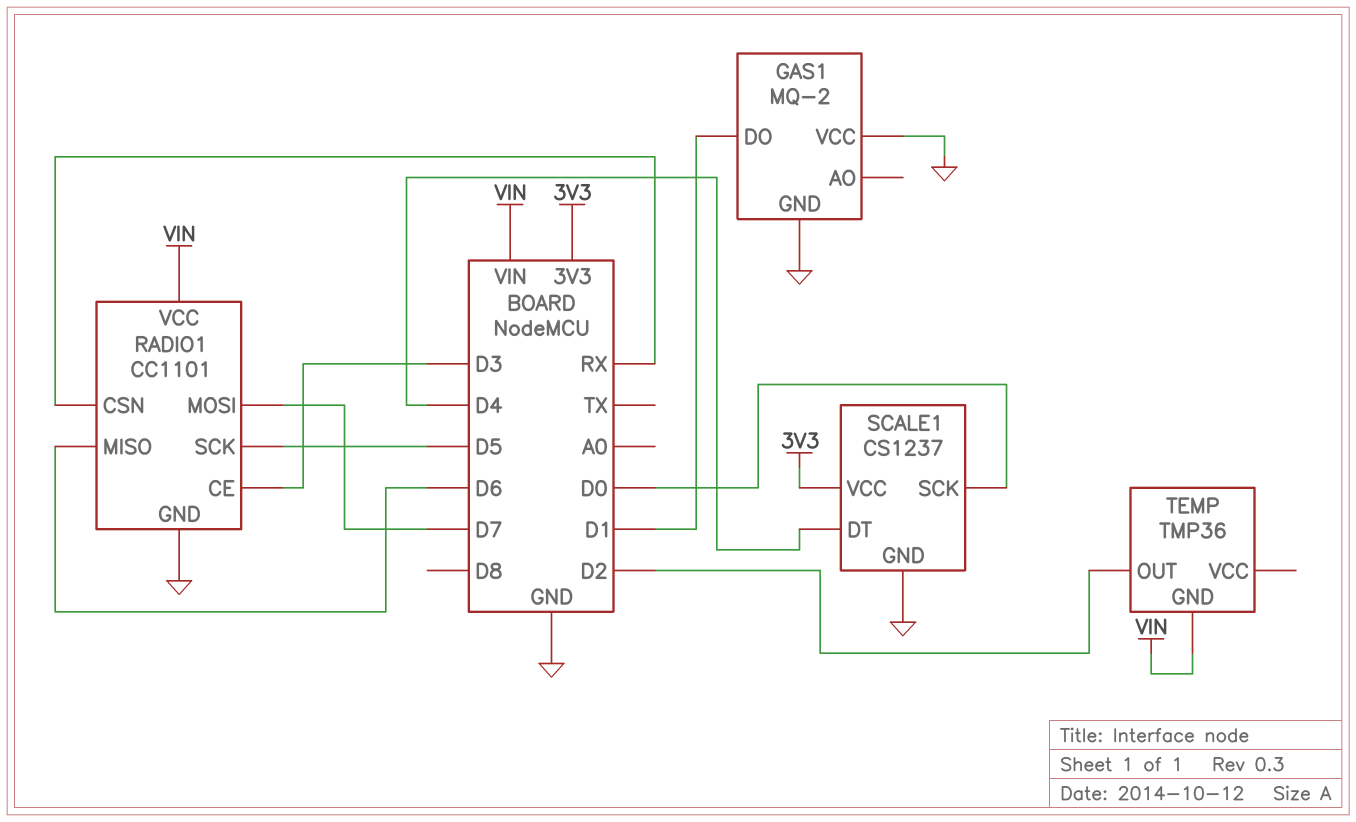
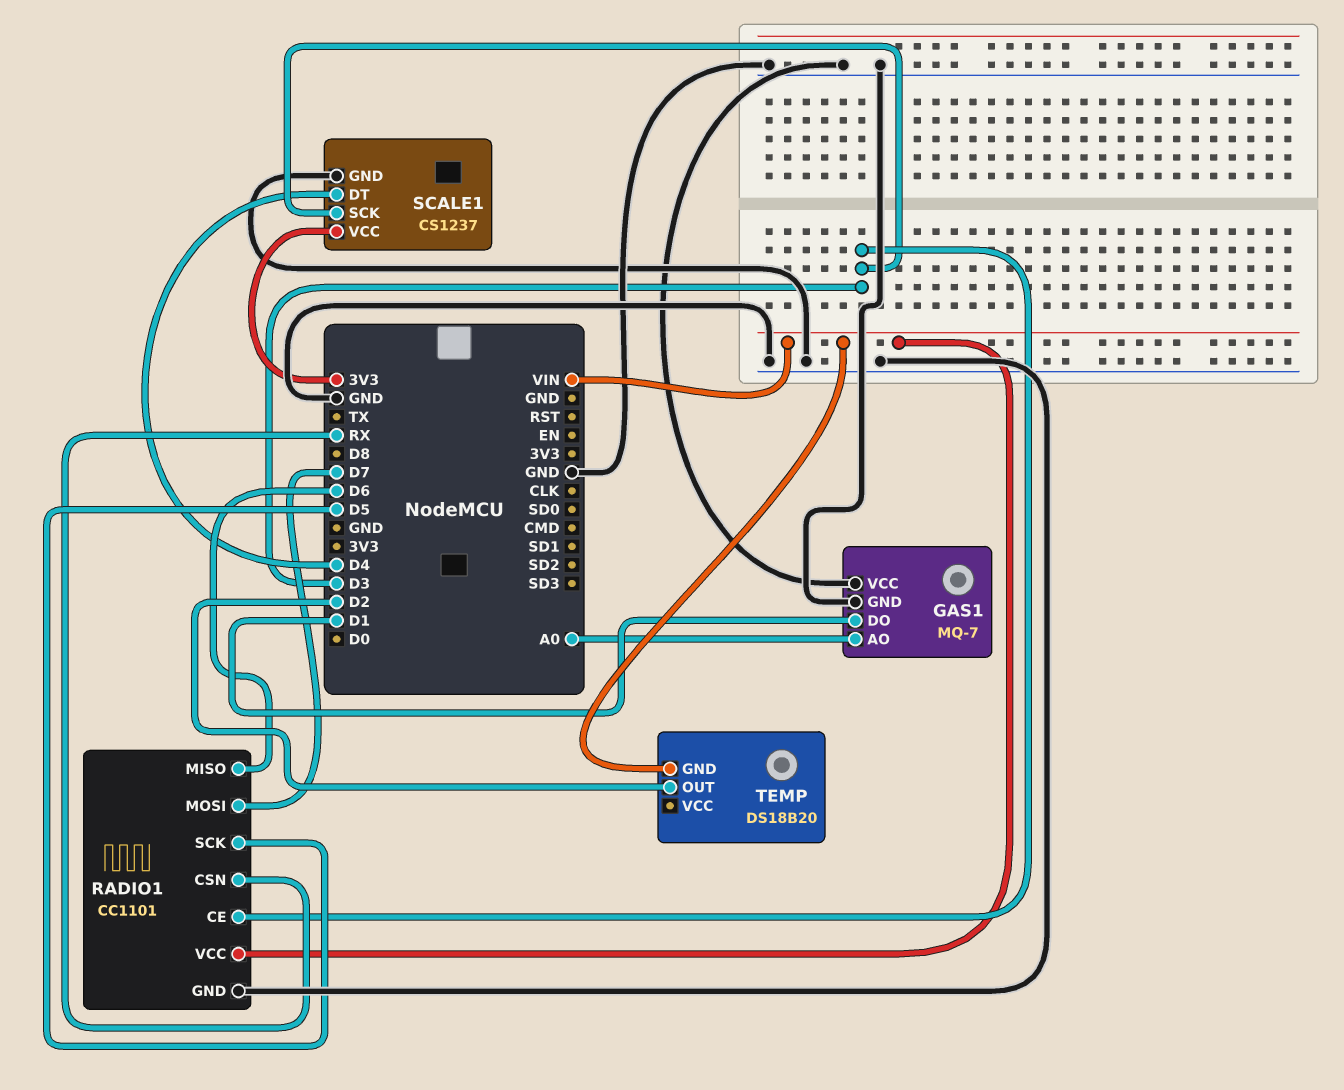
GAS1: MQ-2 -> MQ-7
GAS1 pin AO: none -> A0
SCALE1 pin SCK: D0 -> D3
TEMP: TMP36 -> DS18B20

